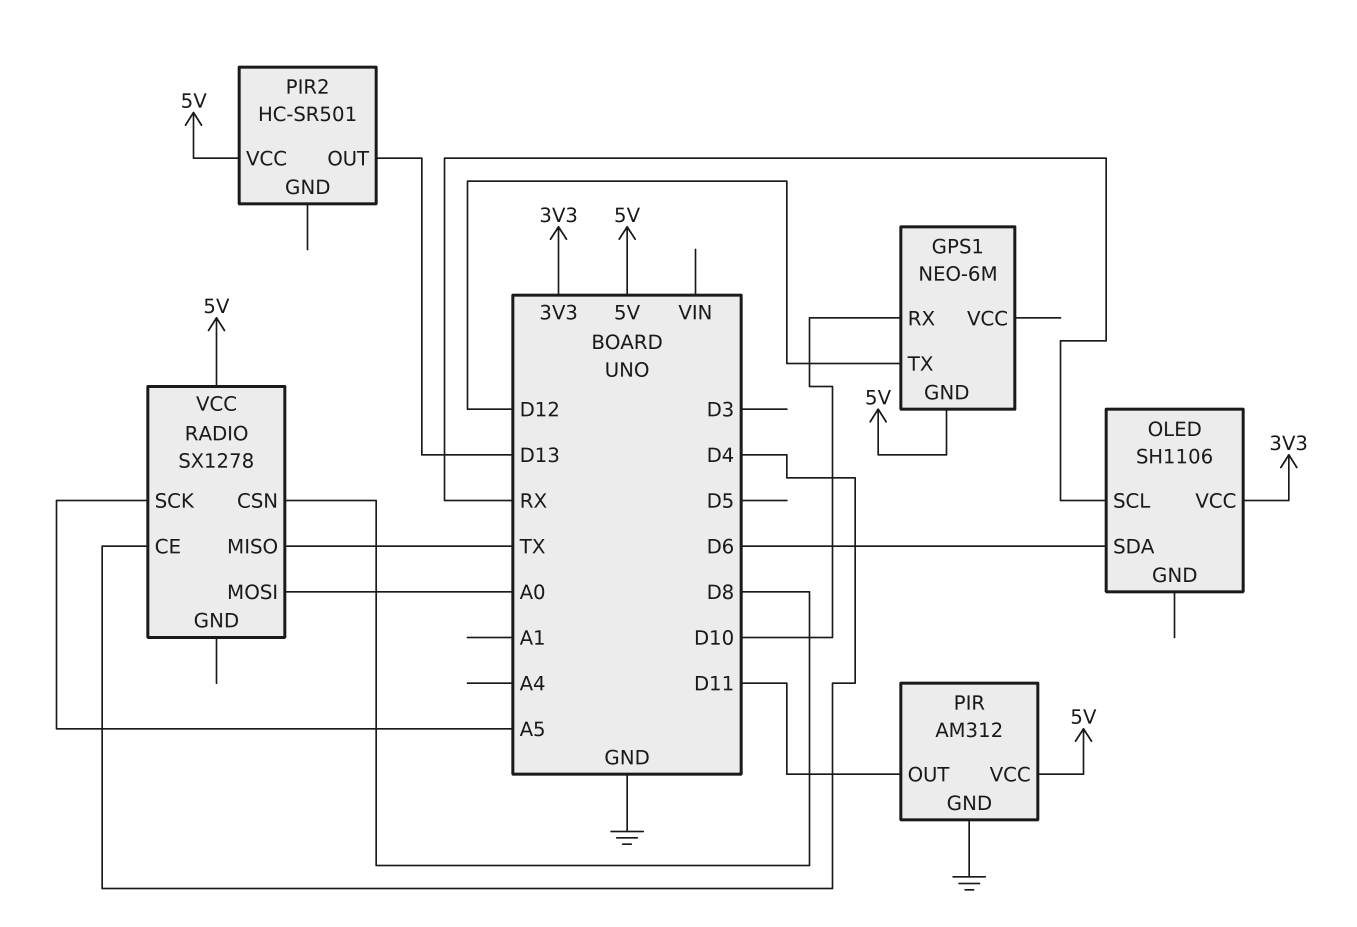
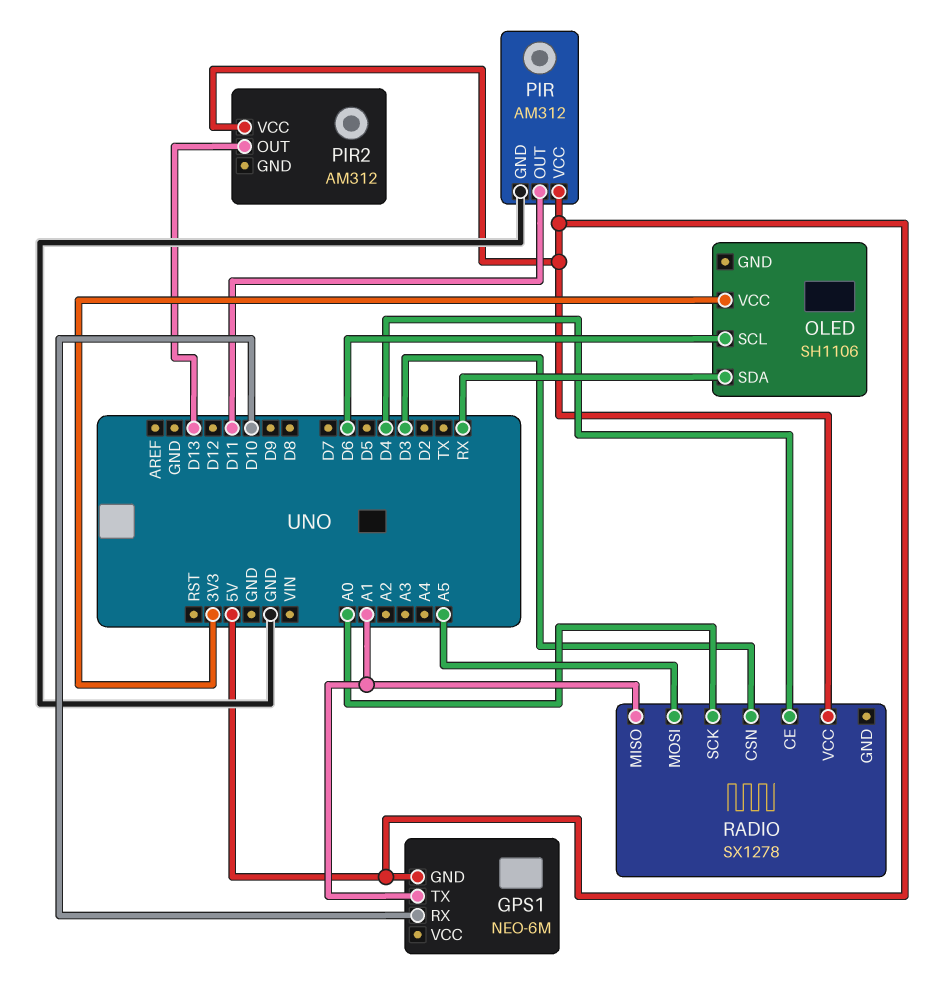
GPS1 pin TX: D12 -> A1
OLED pin SCL: RX -> D6
OLED pin SDA: D6 -> RX
PIR2: HC-SR501 -> AM312
RADIO pin CSN: D8 -> D3
RADIO pin MISO: TX -> A1
RADIO pin MOSI: A0 -> A5
RADIO pin SCK: A5 -> A0

